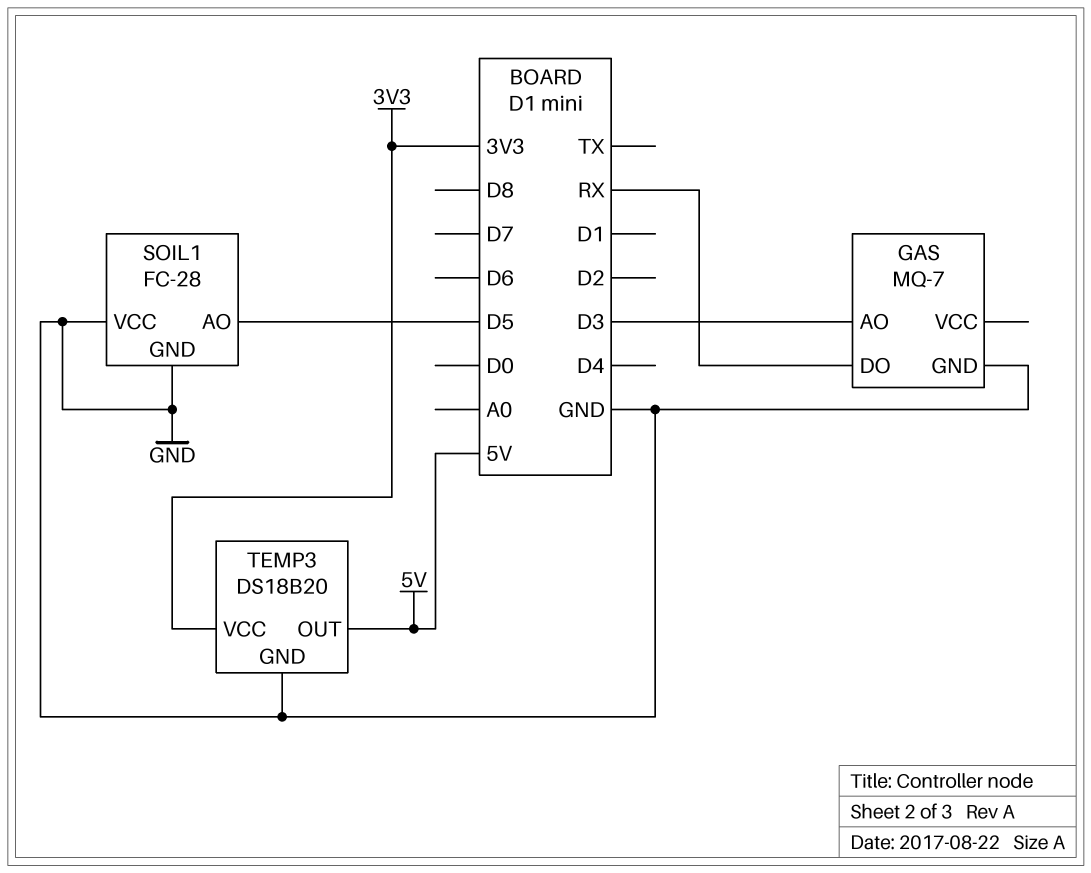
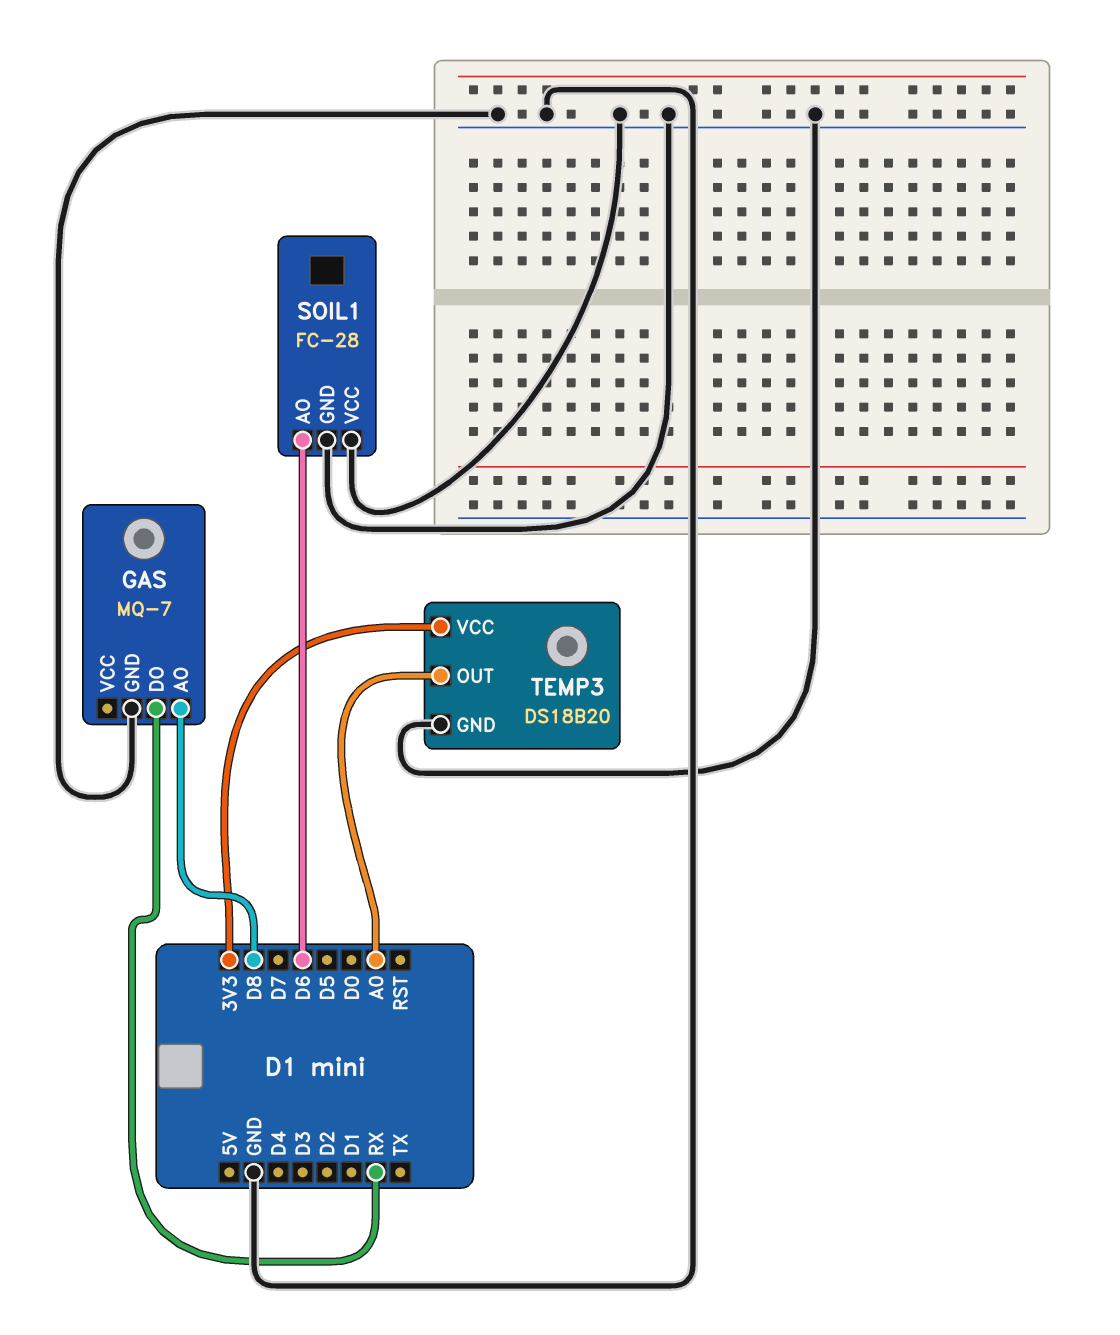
GAS pin AO: D3 -> D8
SOIL1 pin AO: D5 -> D6
TEMP3 pin OUT: 5V -> A0

